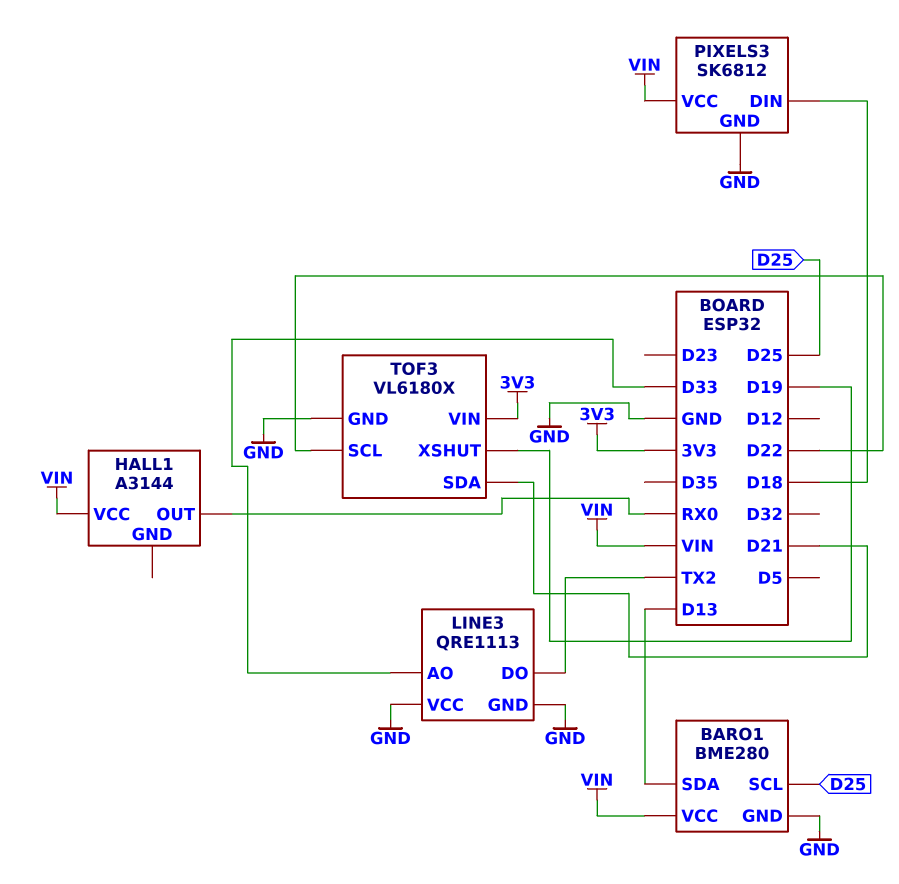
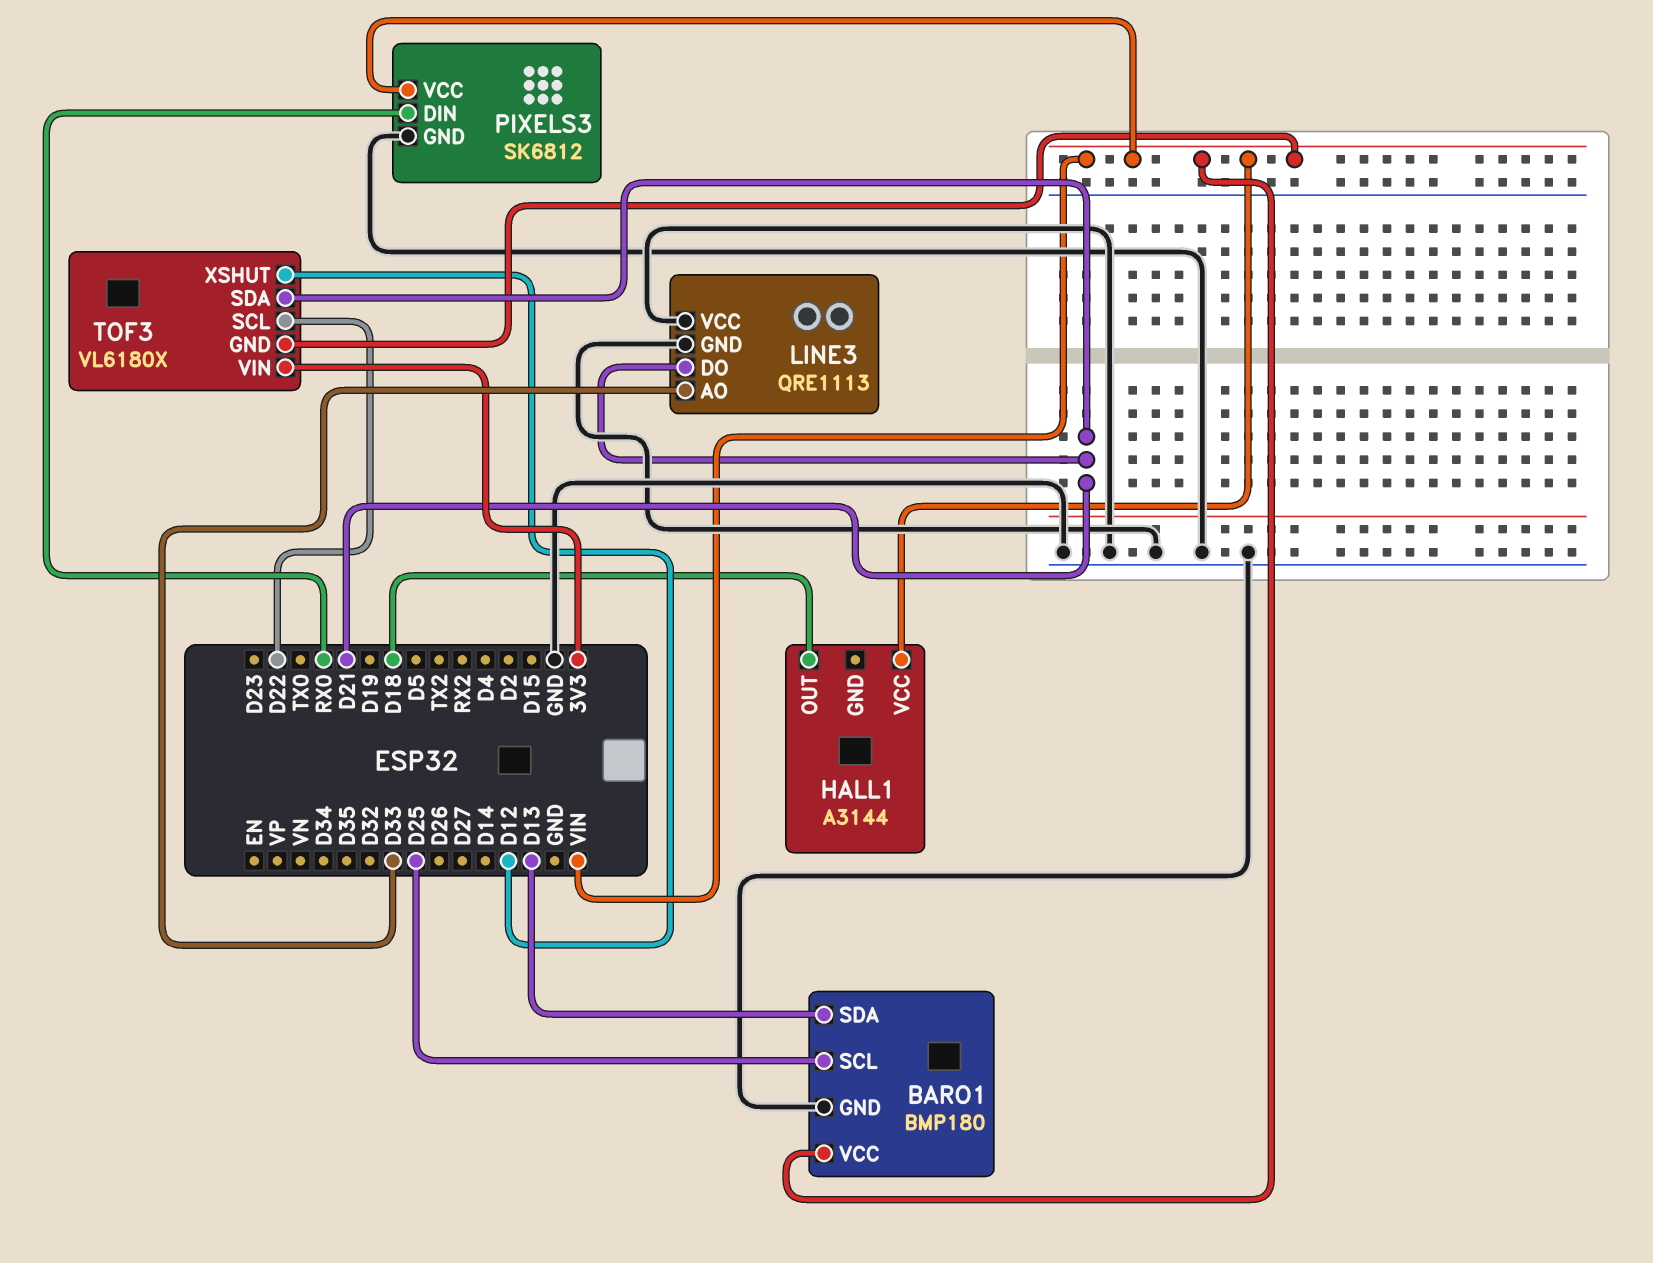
BARO1: BME280 -> BMP180
HALL1 pin OUT: RX0 -> D18
LINE3 pin DO: TX2 -> D21
PIXELS3 pin DIN: D18 -> RX0
TOF3 pin GND: GND -> VIN
TOF3 pin XSHUT: D19 -> D12

